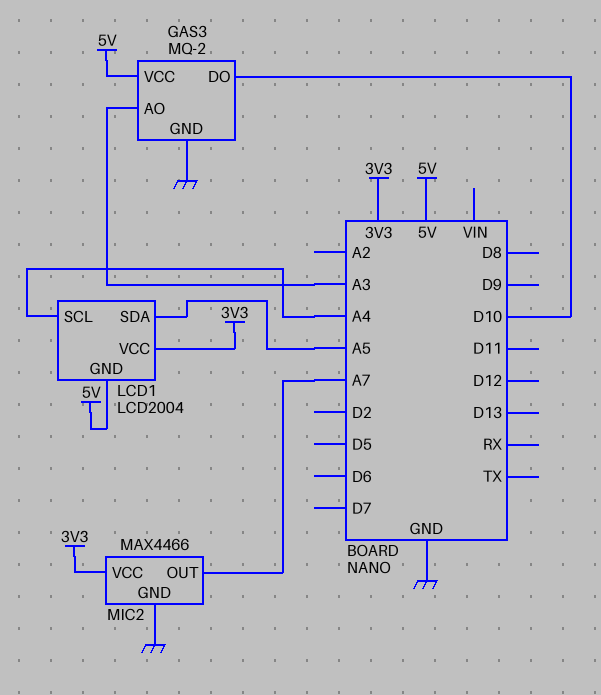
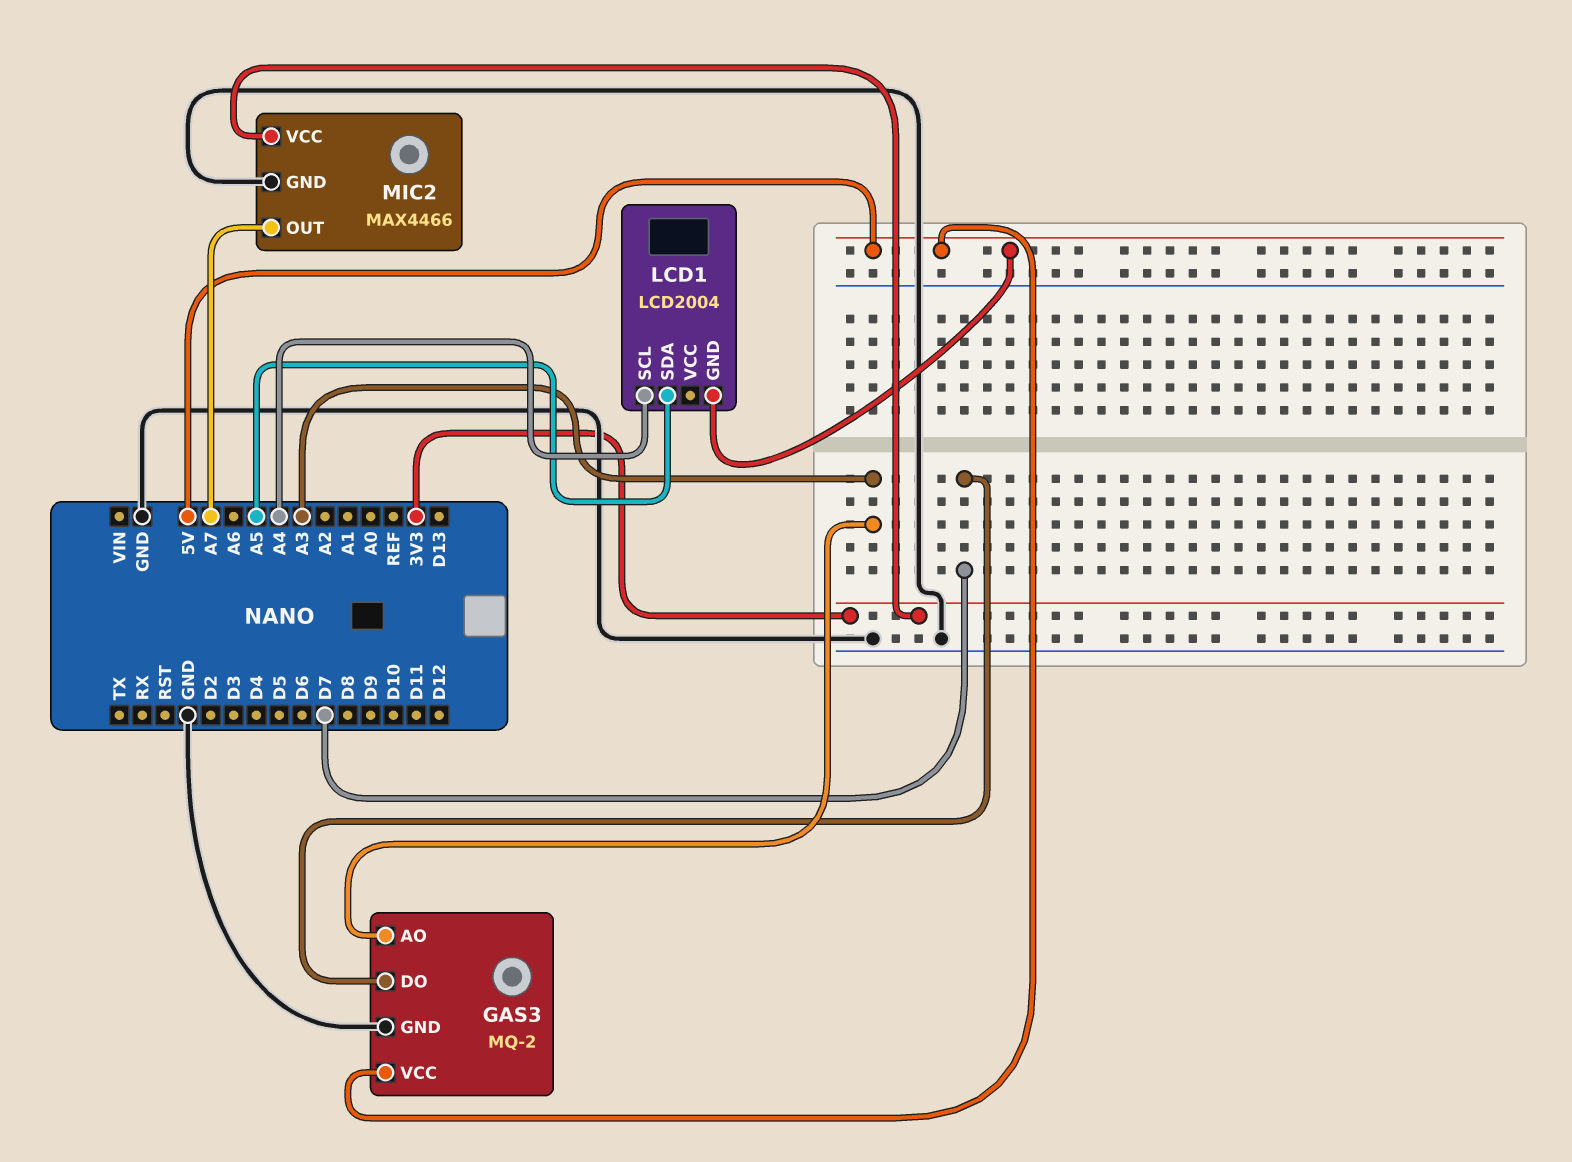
GAS3 pin DO: D10 -> D7
LCD1 pin VCC: 3V3 -> none

